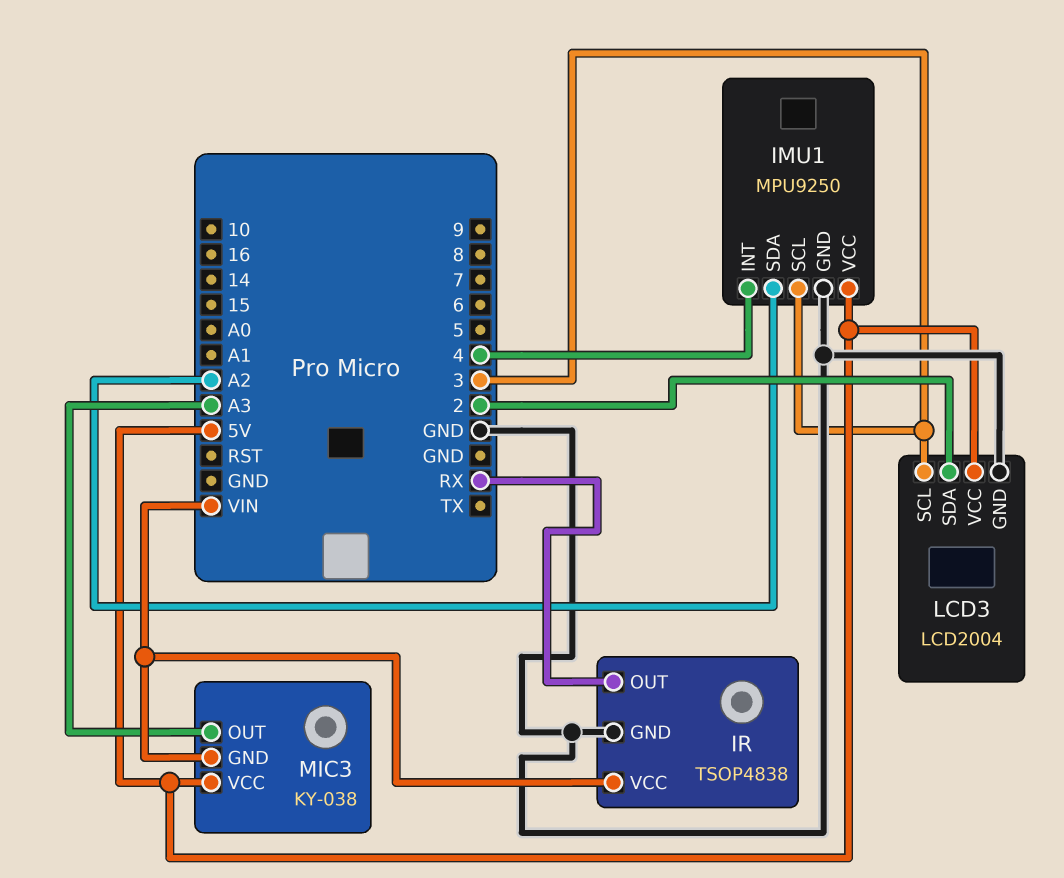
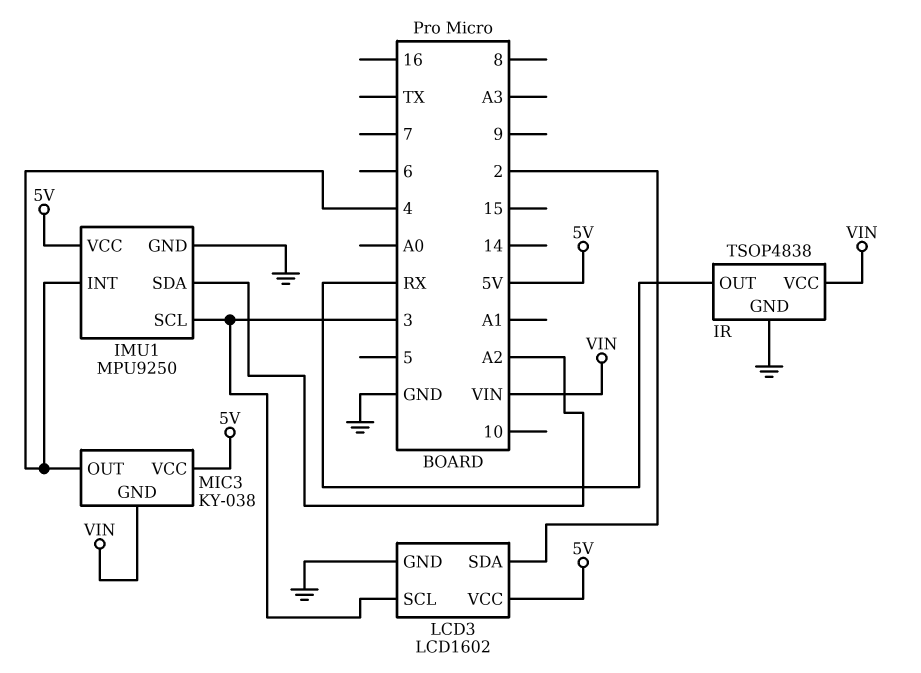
LCD3: LCD2004 -> LCD1602
MIC3 pin OUT: A3 -> 4

